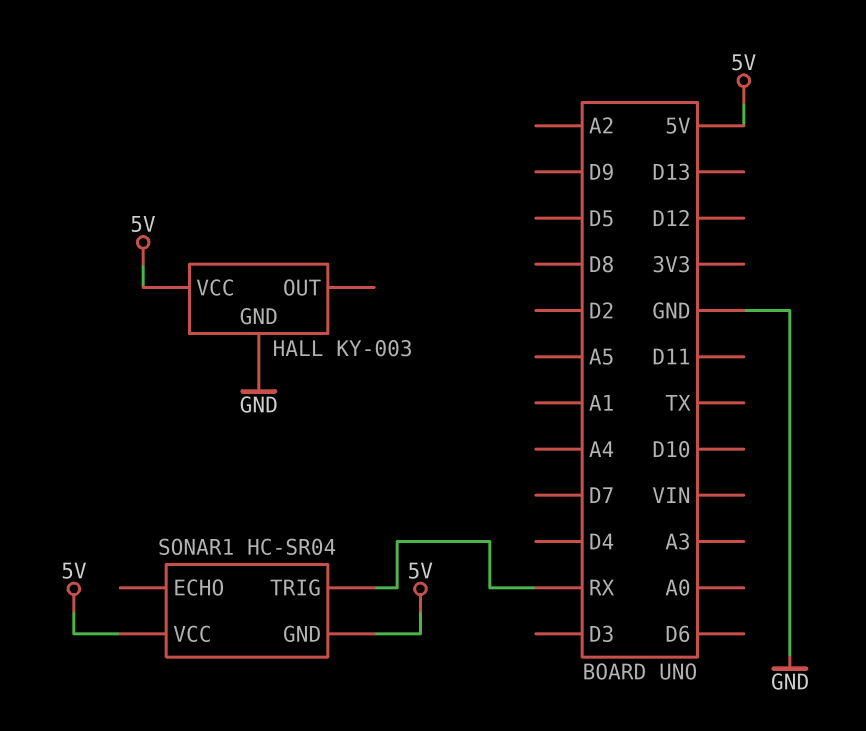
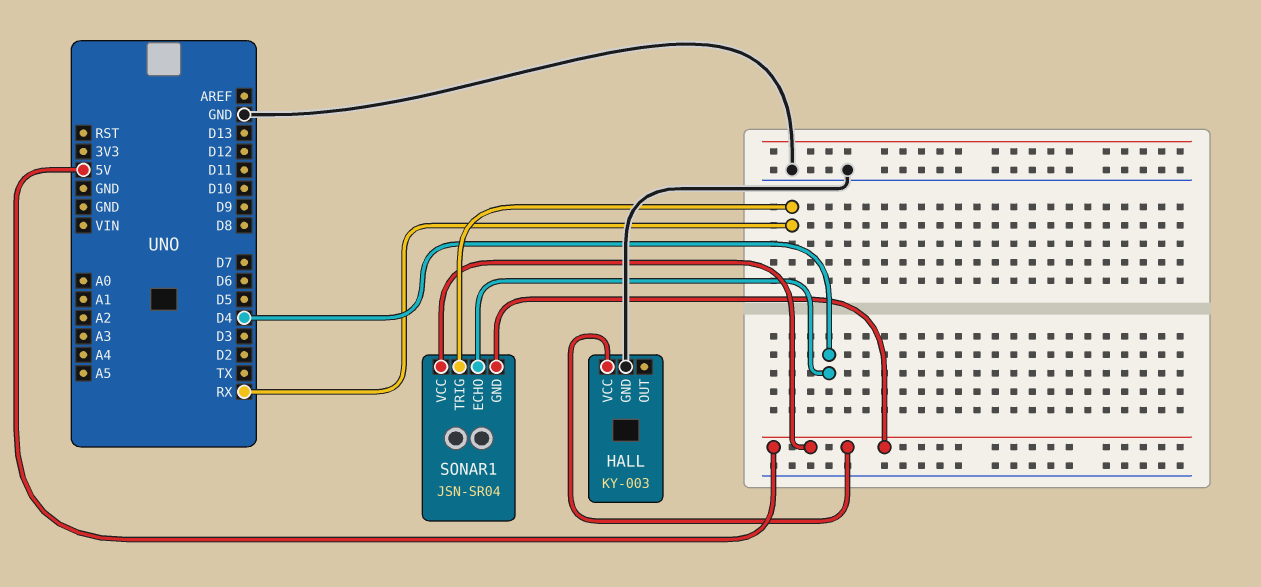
SONAR1: HC-SR04 -> JSN-SR04
SONAR1 pin ECHO: none -> D4

